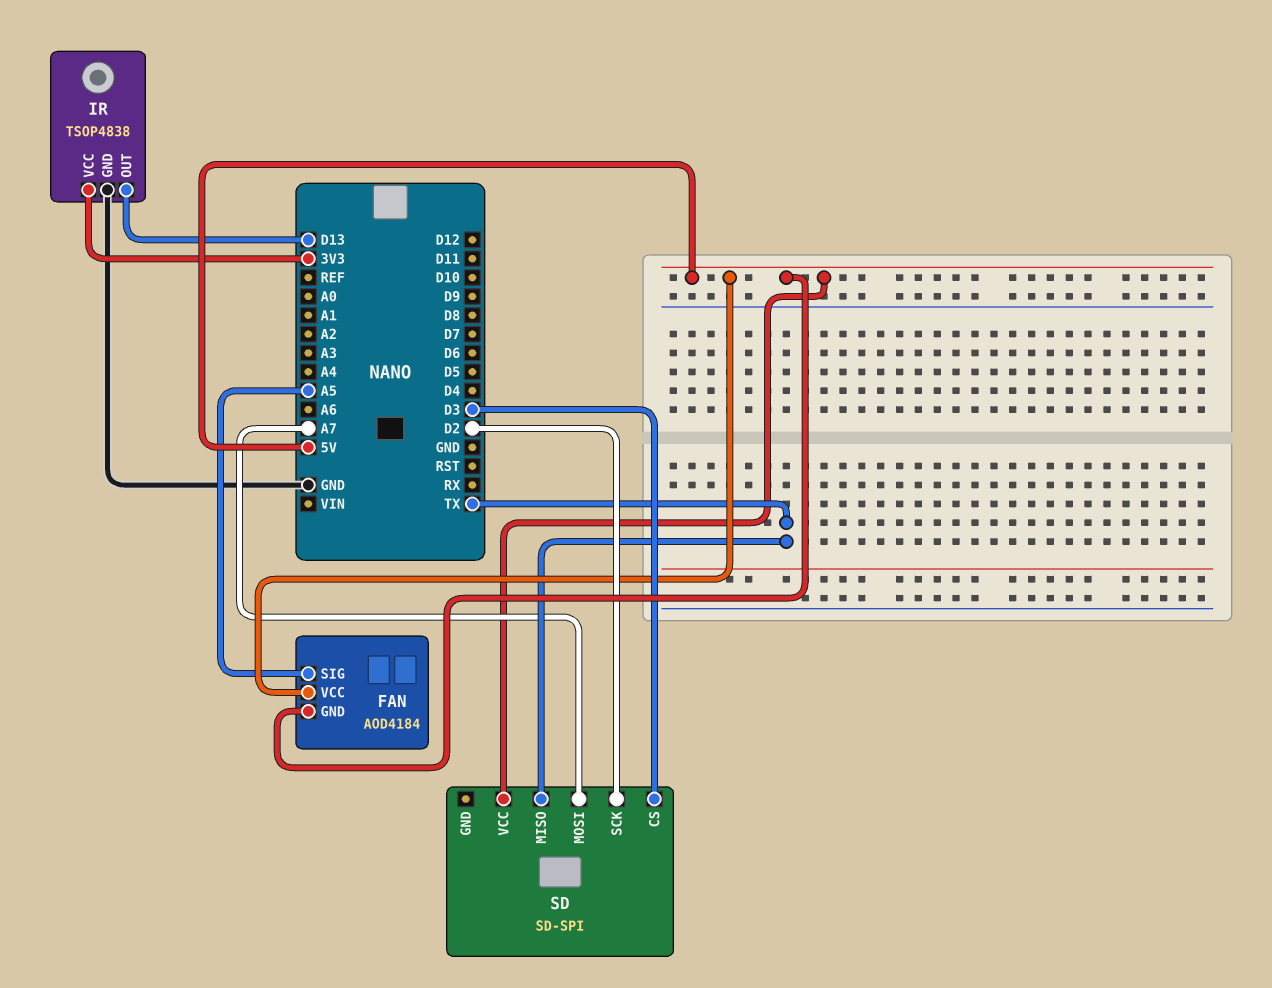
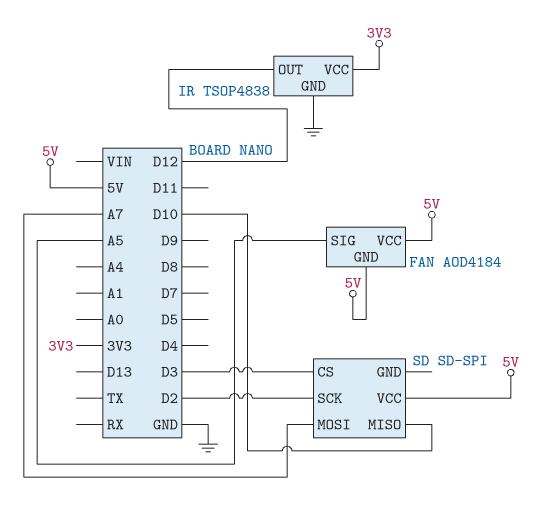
IR pin OUT: D13 -> D12
SD pin MISO: TX -> D10

